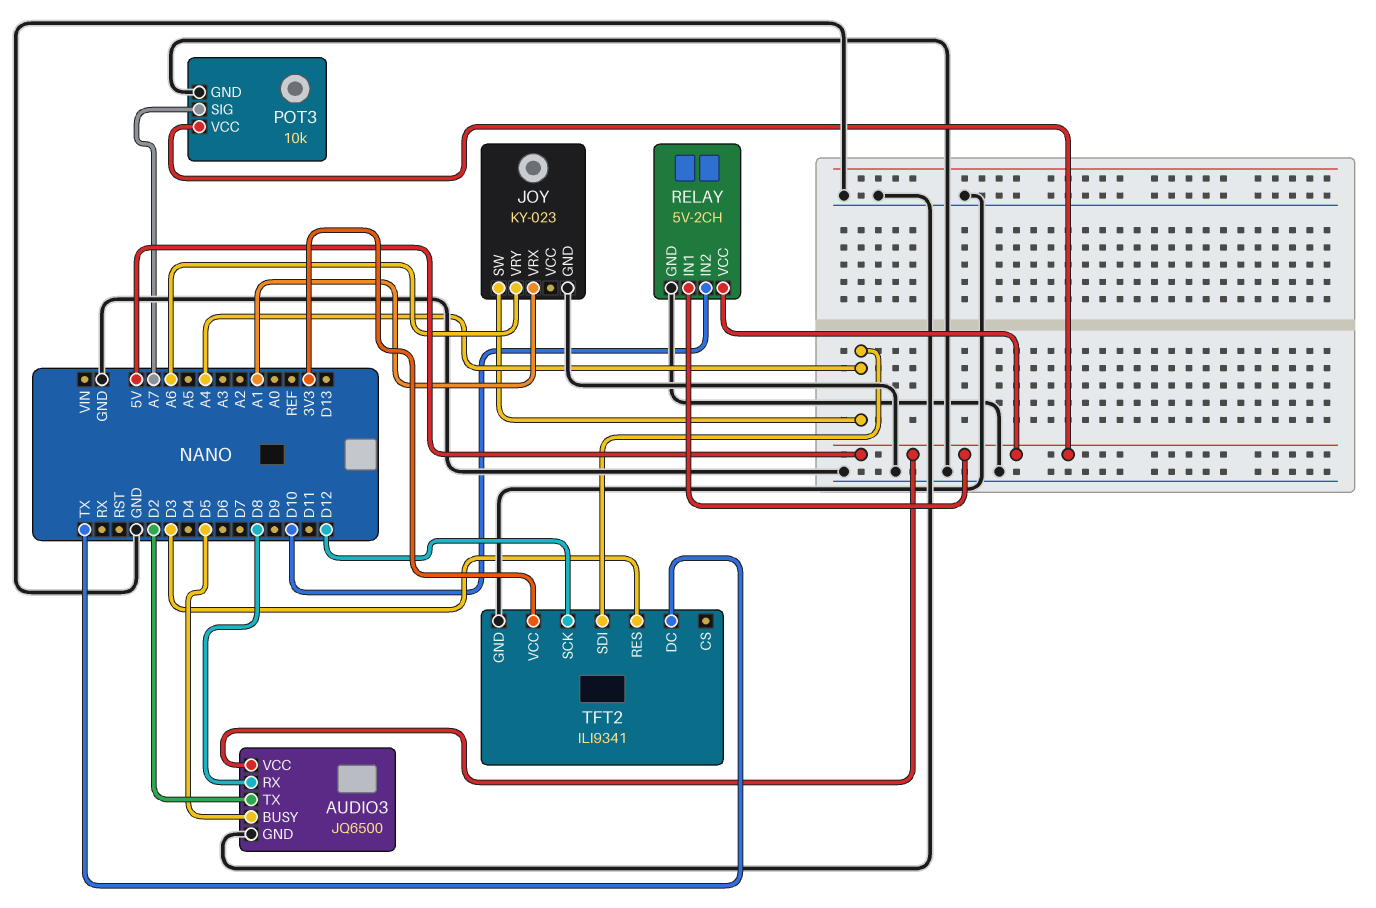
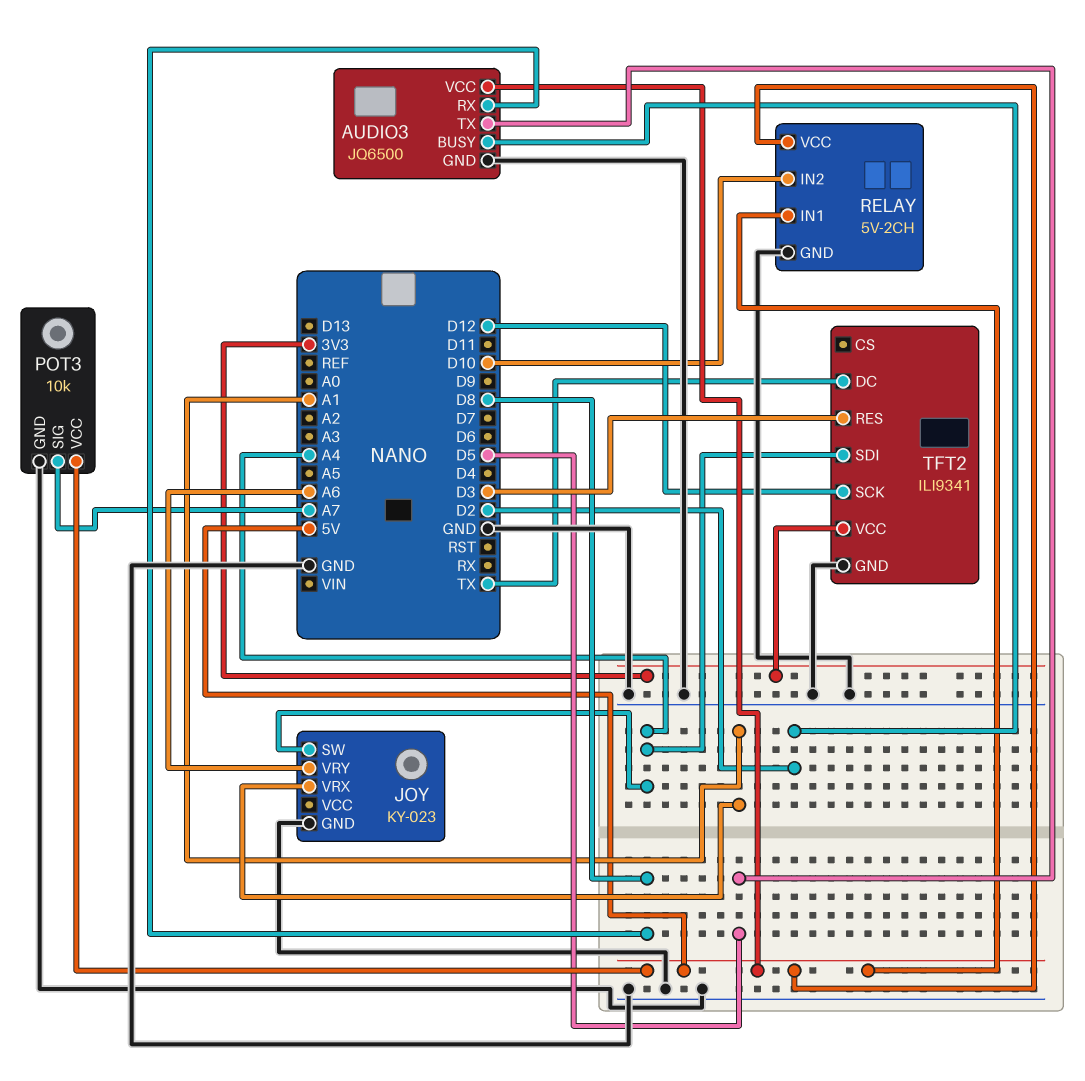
AUDIO3 pin BUSY: D5 -> D2
AUDIO3 pin TX: D2 -> D5

